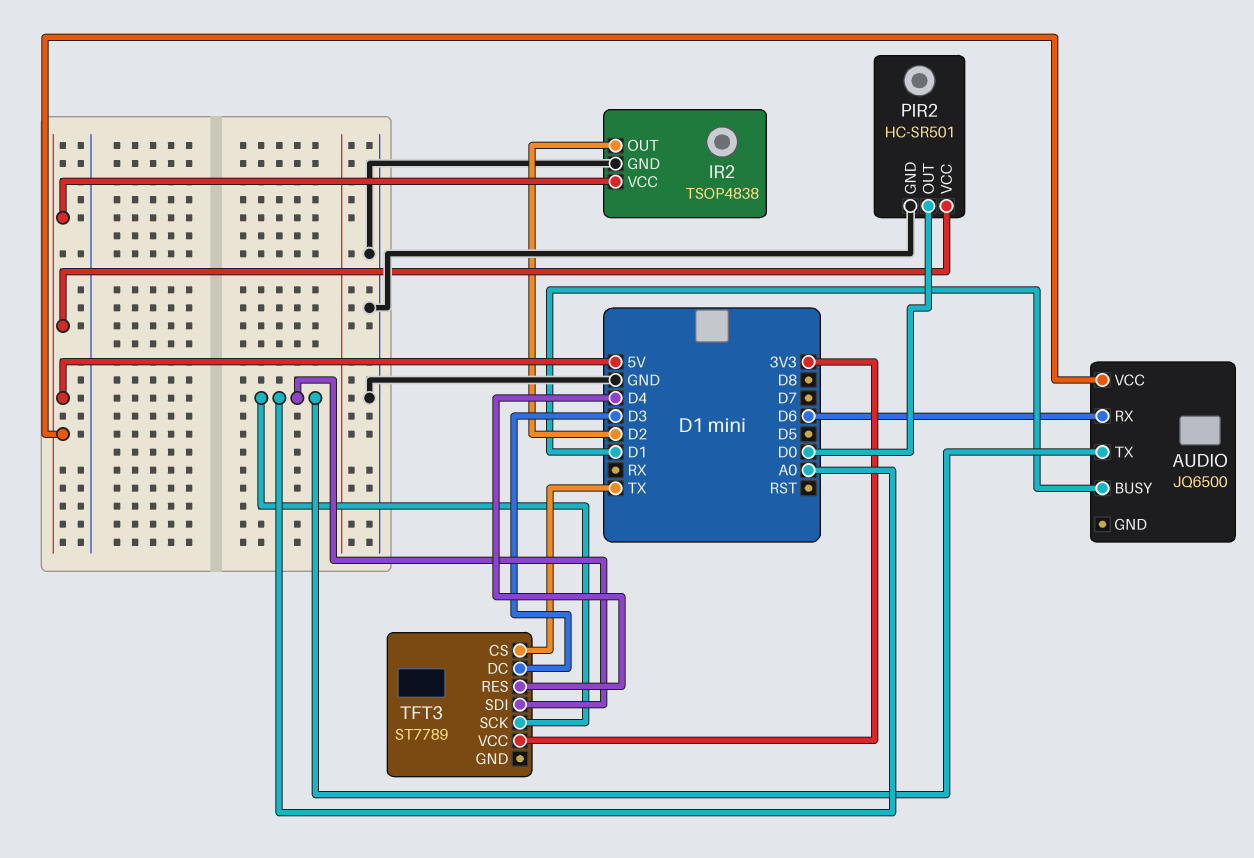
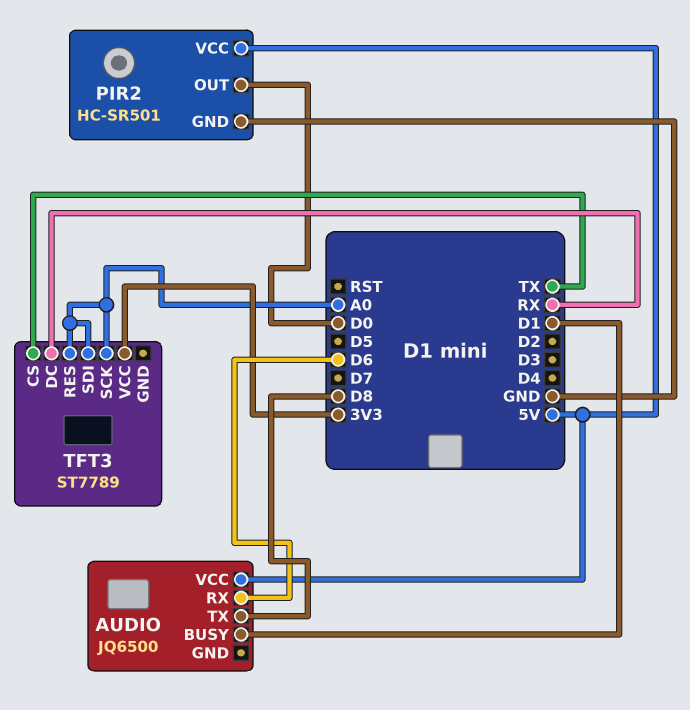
AUDIO pin TX: A0 -> D8
IR2: TSOP4838 -> none
IR2 pin GND: GND -> none
IR2 pin OUT: D2 -> none
IR2 pin VCC: 5V -> none
TFT3 pin DC: D3 -> RX
TFT3 pin RES: D4 -> A0

